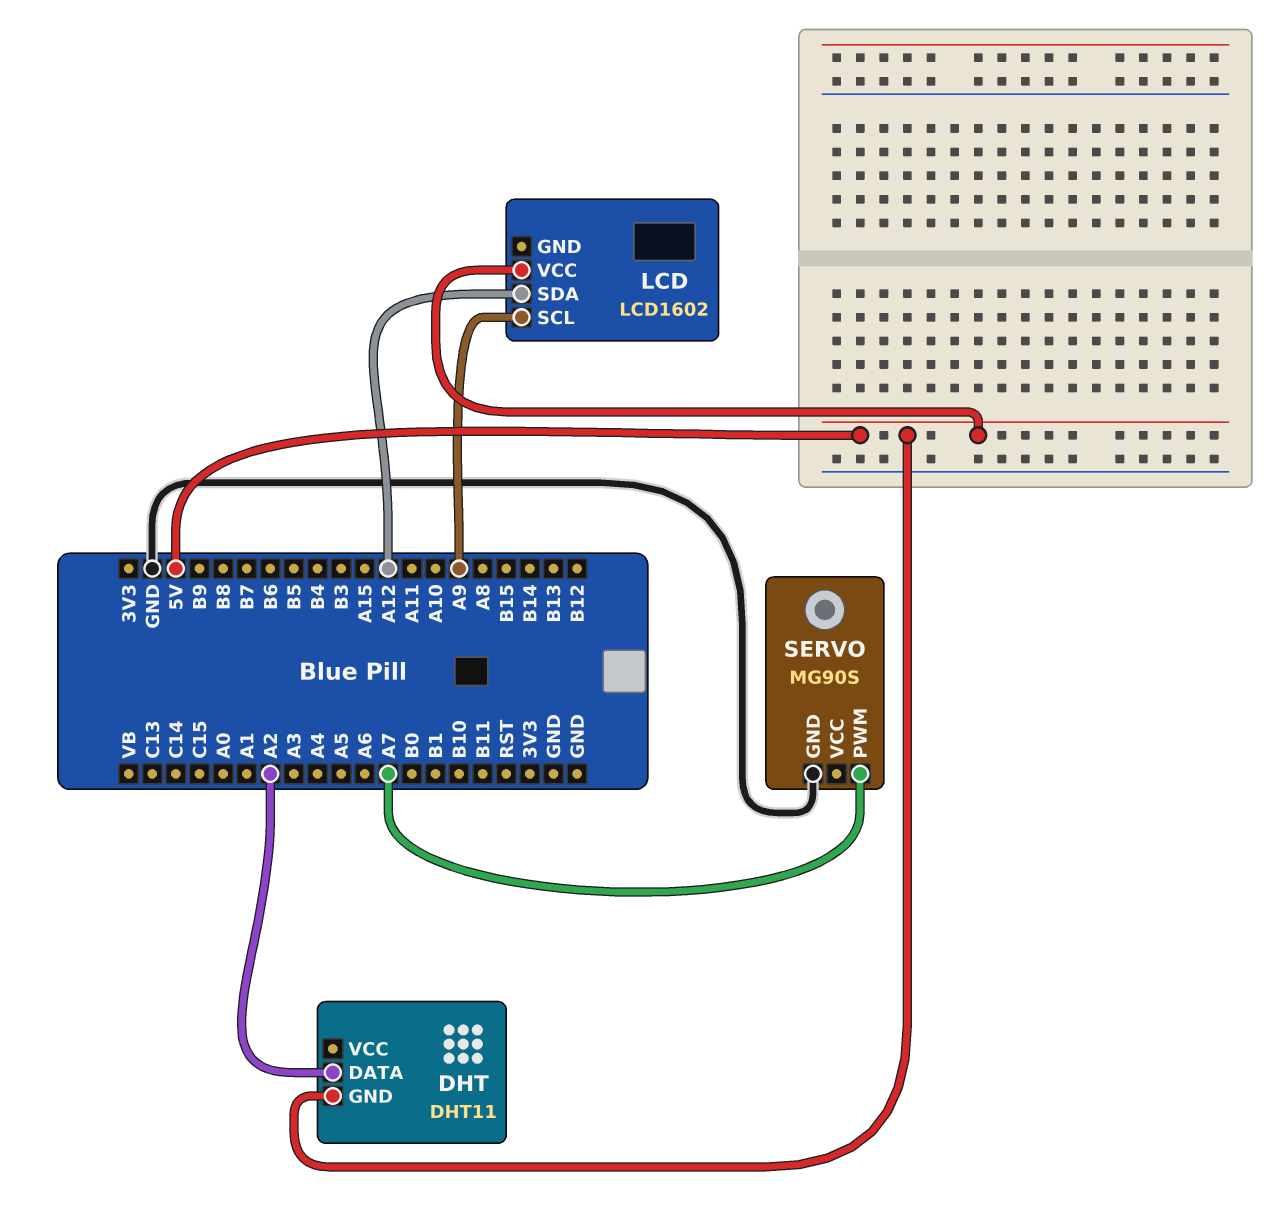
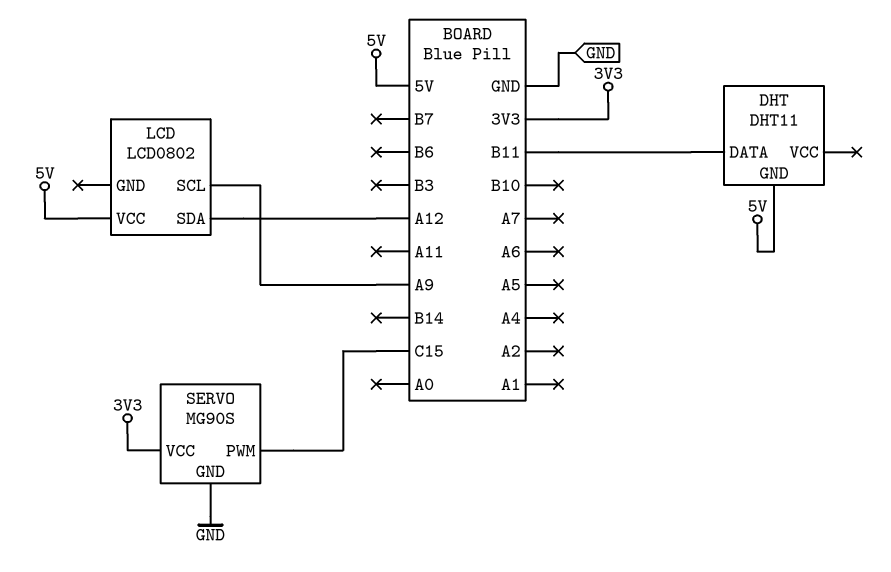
DHT pin DATA: A2 -> B11
LCD: LCD1602 -> LCD0802
SERVO pin PWM: A7 -> C15
SERVO pin VCC: none -> 3V3

